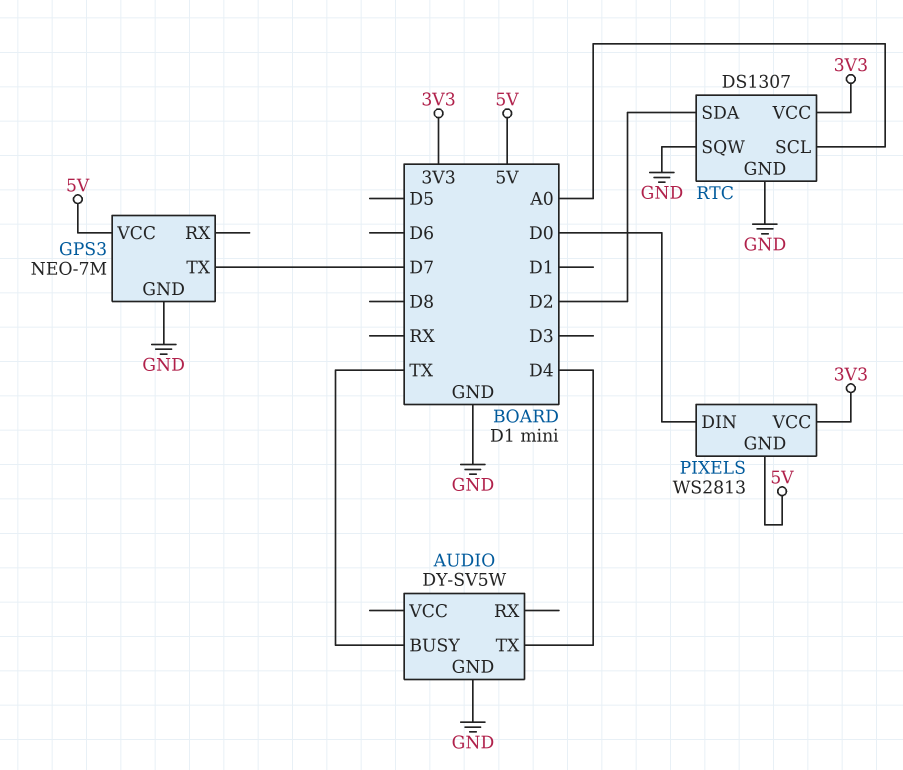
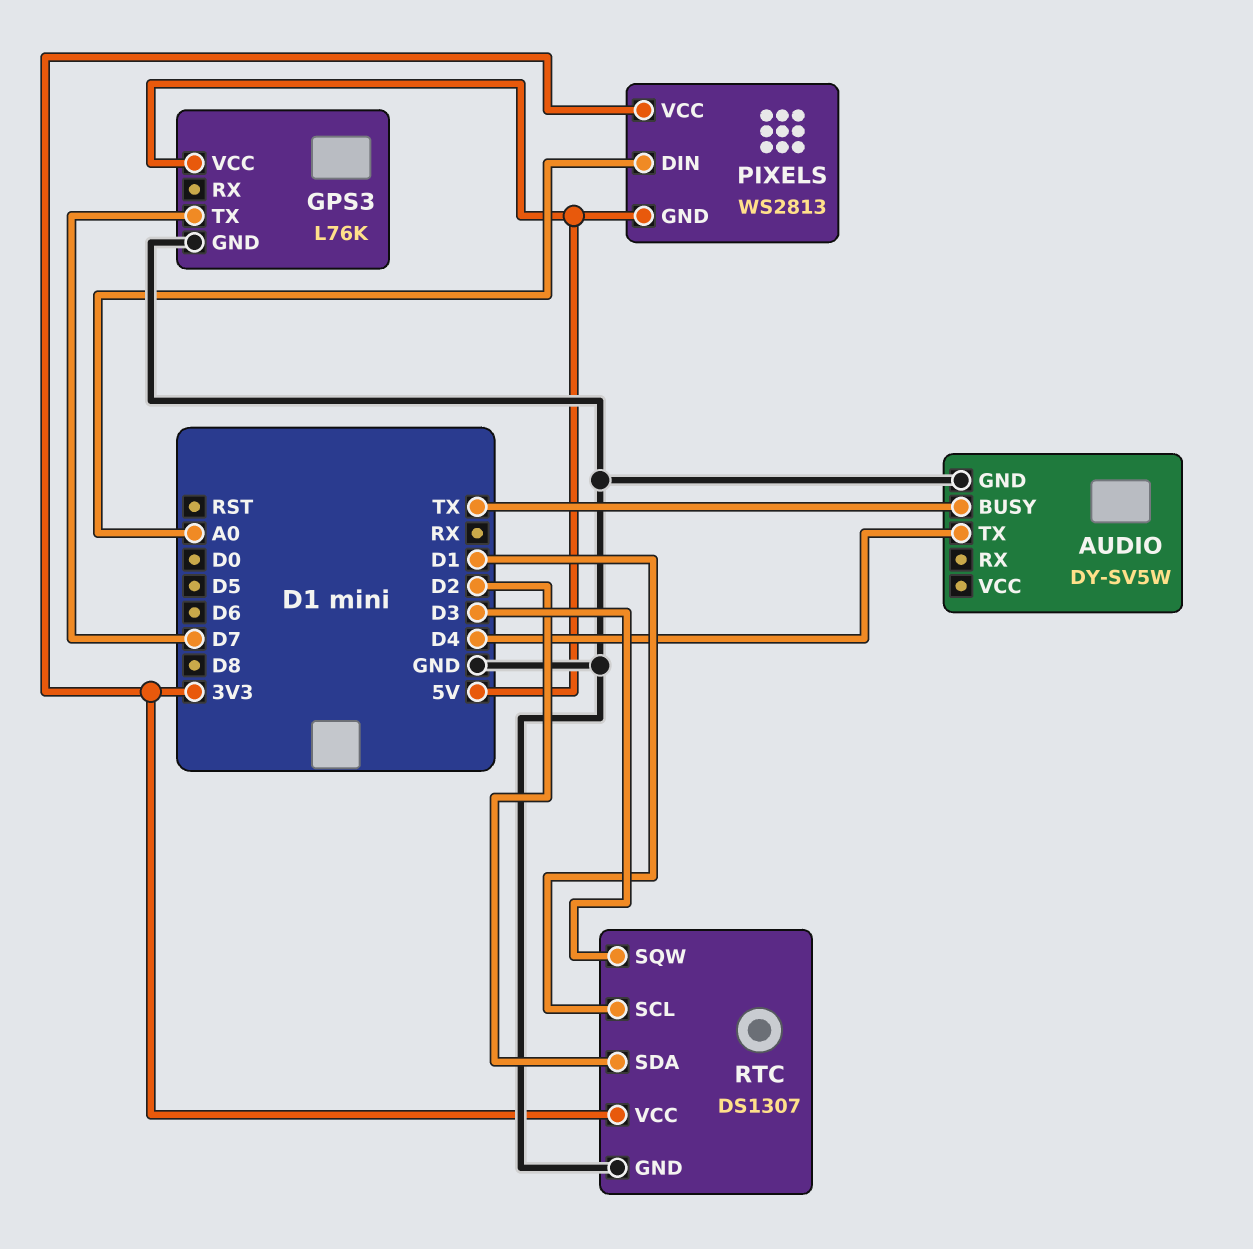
GPS3: NEO-7M -> L76K
PIXELS pin DIN: D0 -> A0
RTC pin SCL: A0 -> D1
RTC pin SQW: GND -> D3

